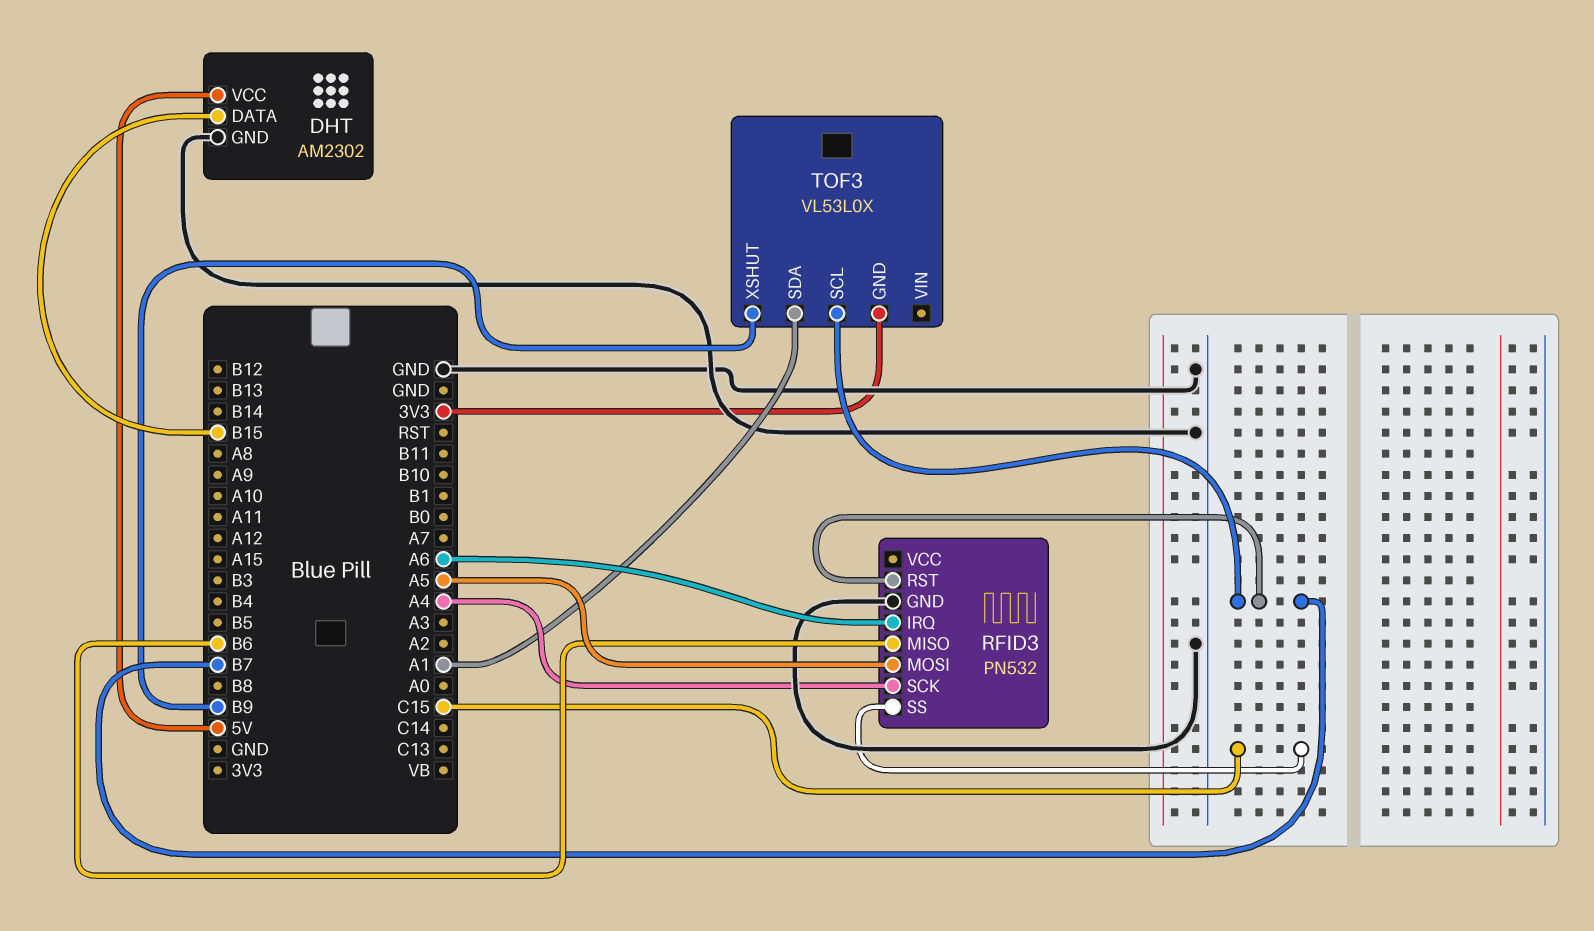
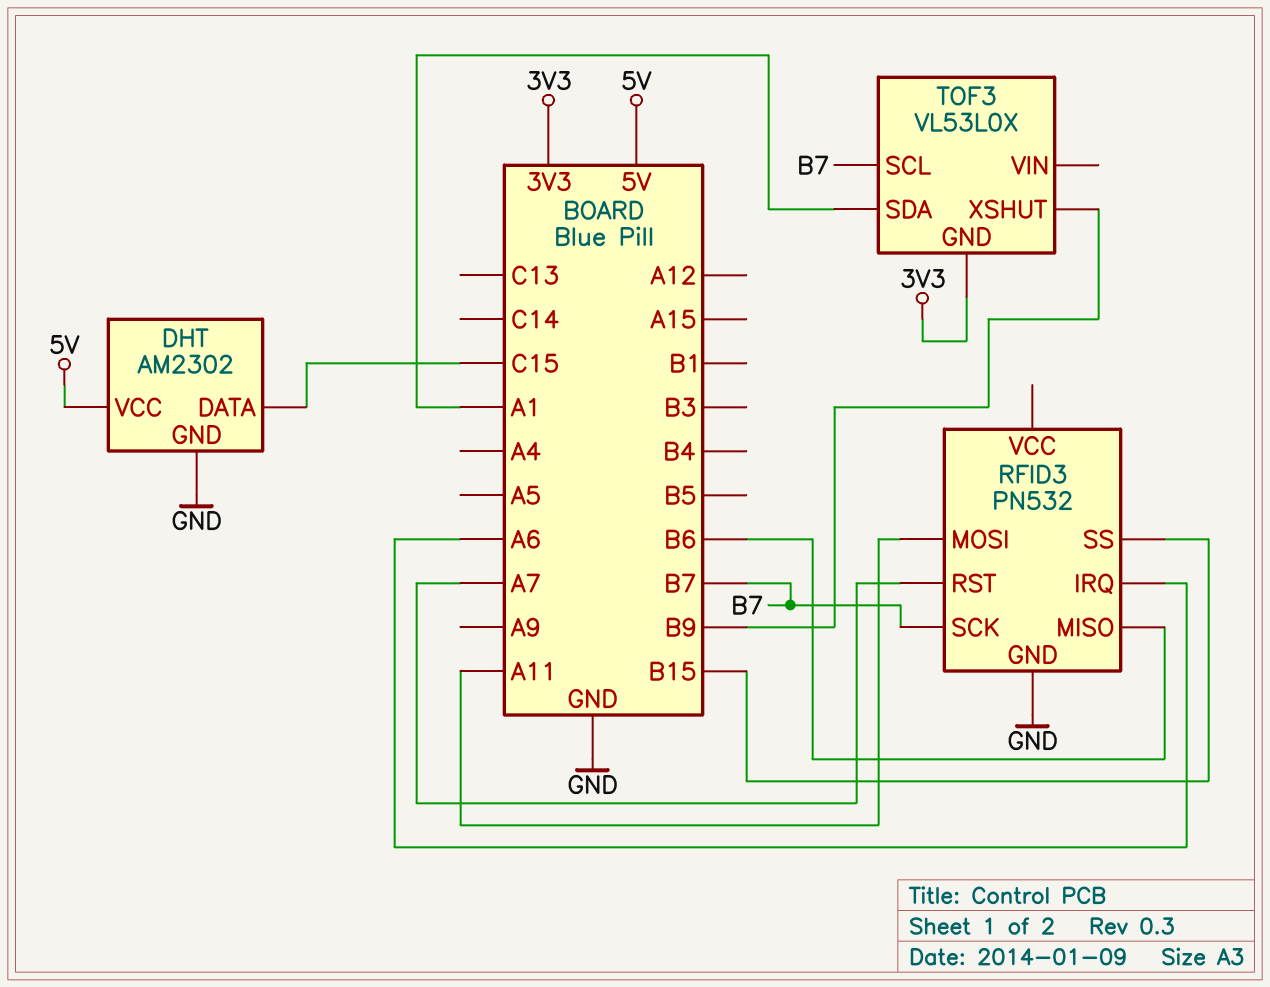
DHT pin DATA: B15 -> C15
RFID3 pin MOSI: A5 -> A11
RFID3 pin RST: B7 -> A7
RFID3 pin SCK: A4 -> B7
RFID3 pin SS: C15 -> B15

